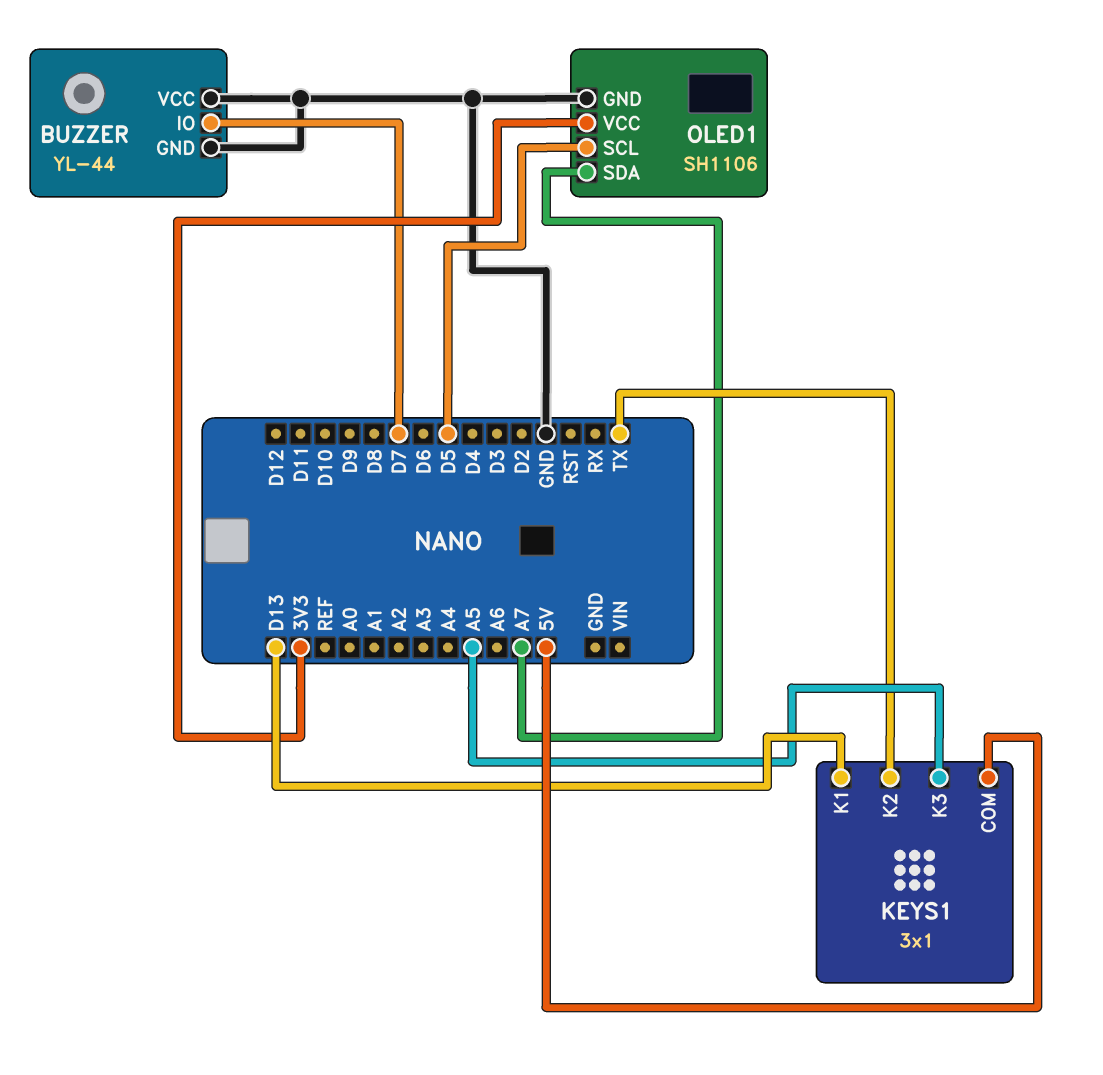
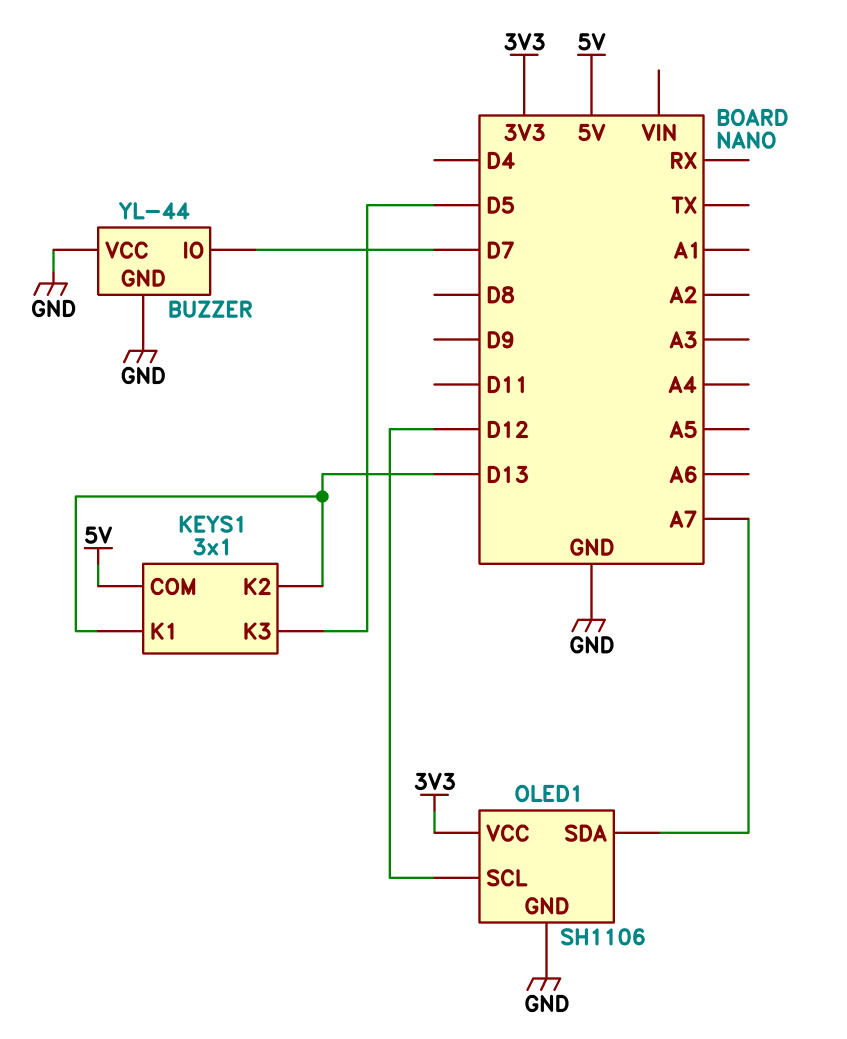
KEYS1 pin K2: TX -> D13
KEYS1 pin K3: A5 -> D5
OLED1 pin SCL: D5 -> D12

